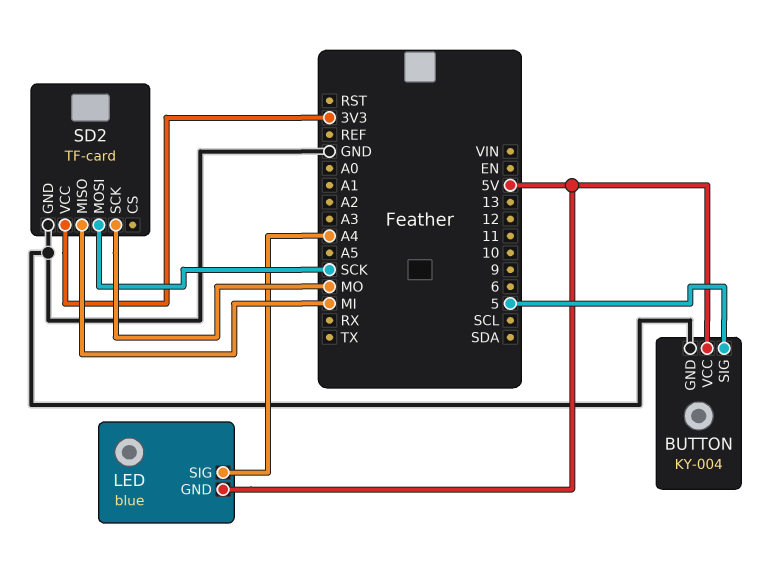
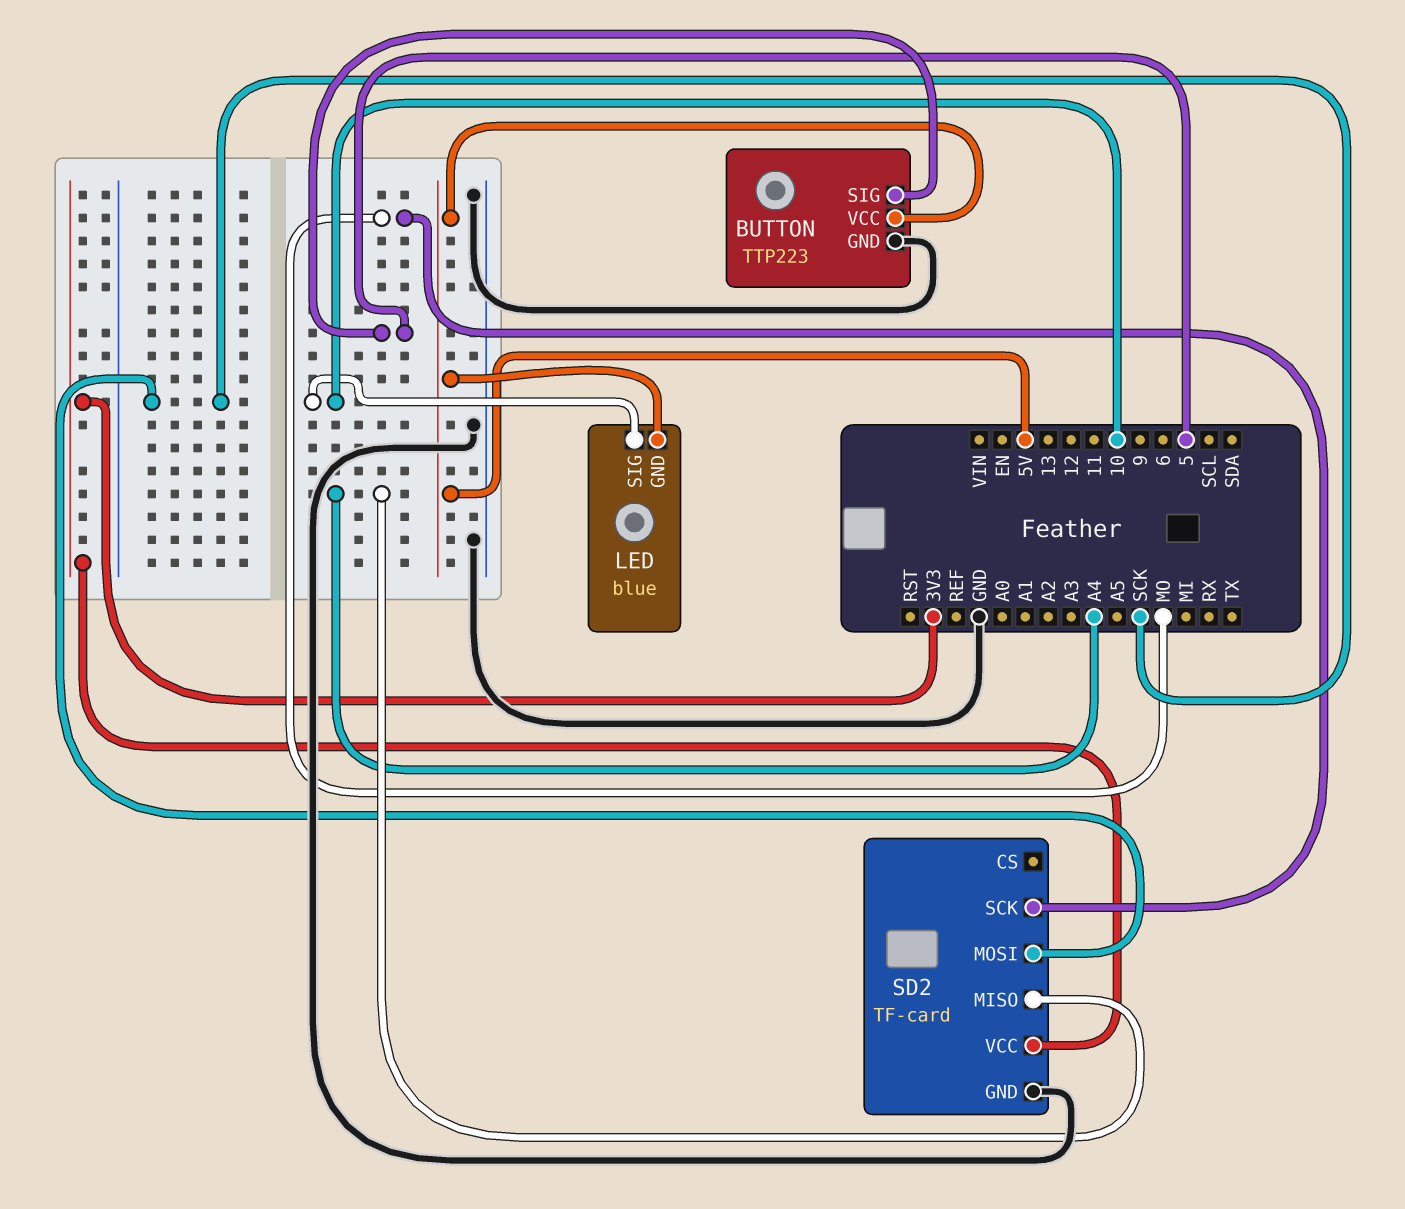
BUTTON: KY-004 -> TTP223
LED pin SIG: A4 -> 10
SD2 pin MISO: MI -> A4

